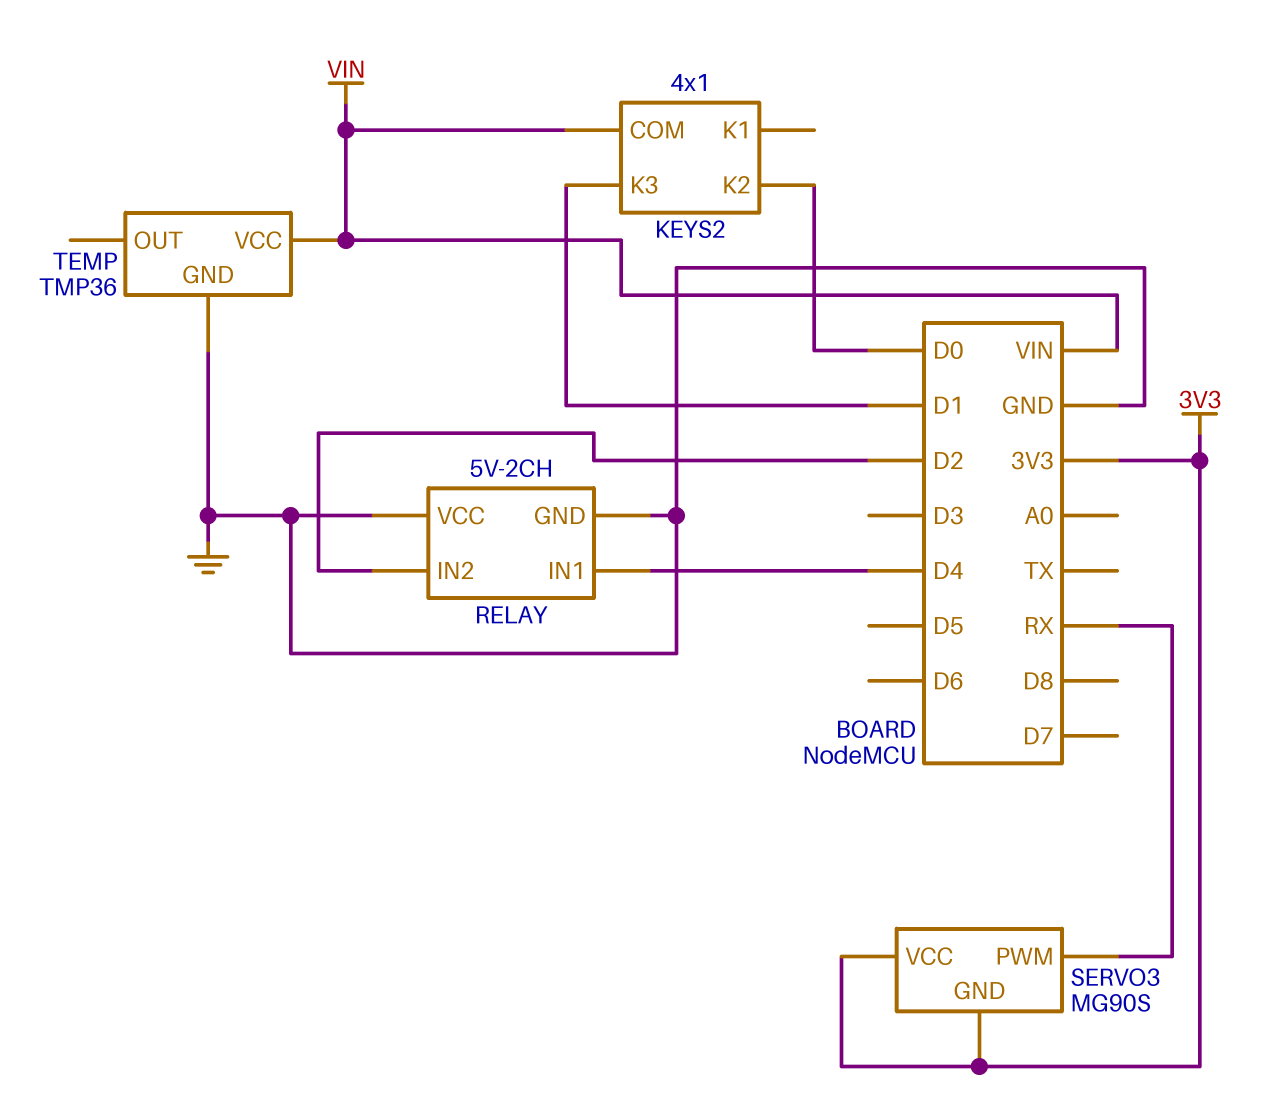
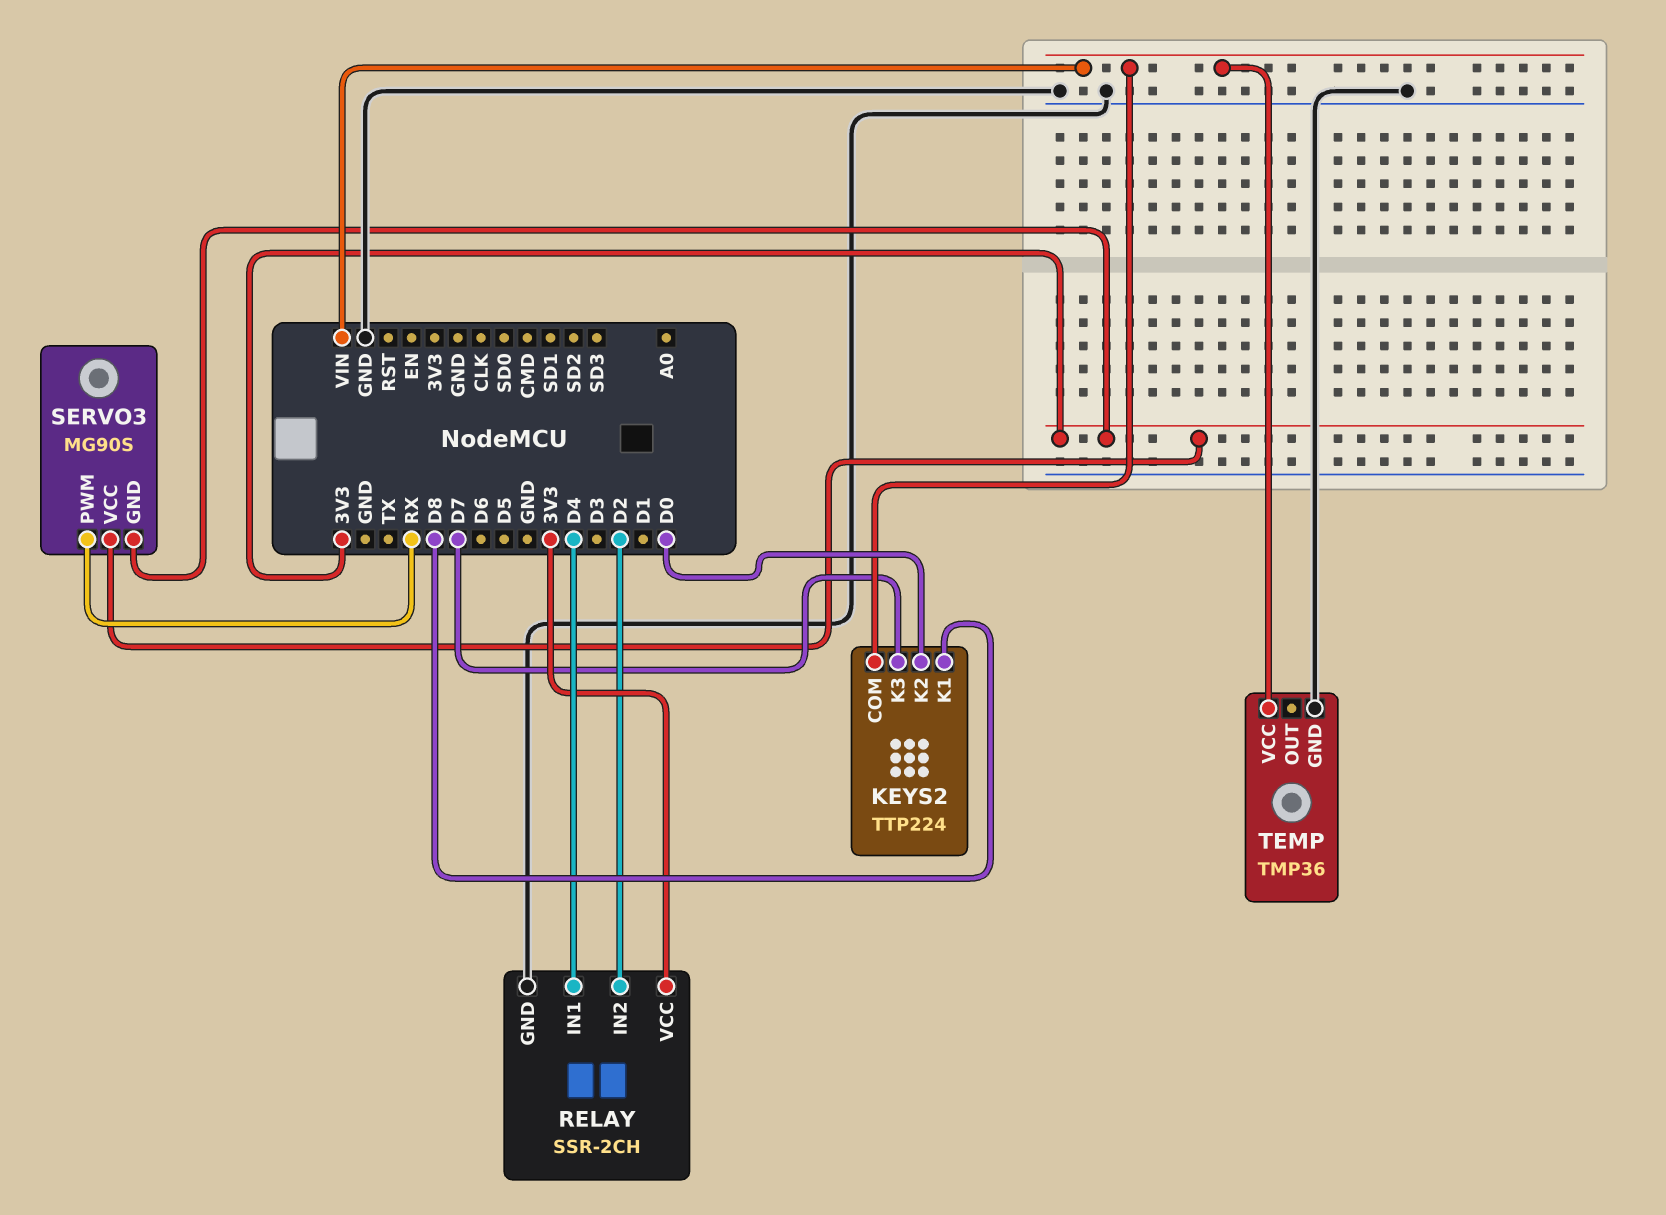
KEYS2: 4x1 -> TTP224
KEYS2 pin K1: none -> D8
KEYS2 pin K3: D1 -> D7
RELAY: 5V-2CH -> SSR-2CH
RELAY pin VCC: GND -> 3V3

